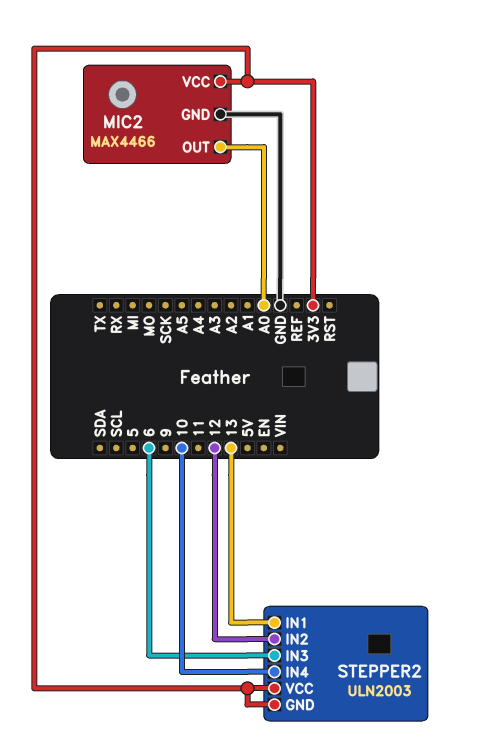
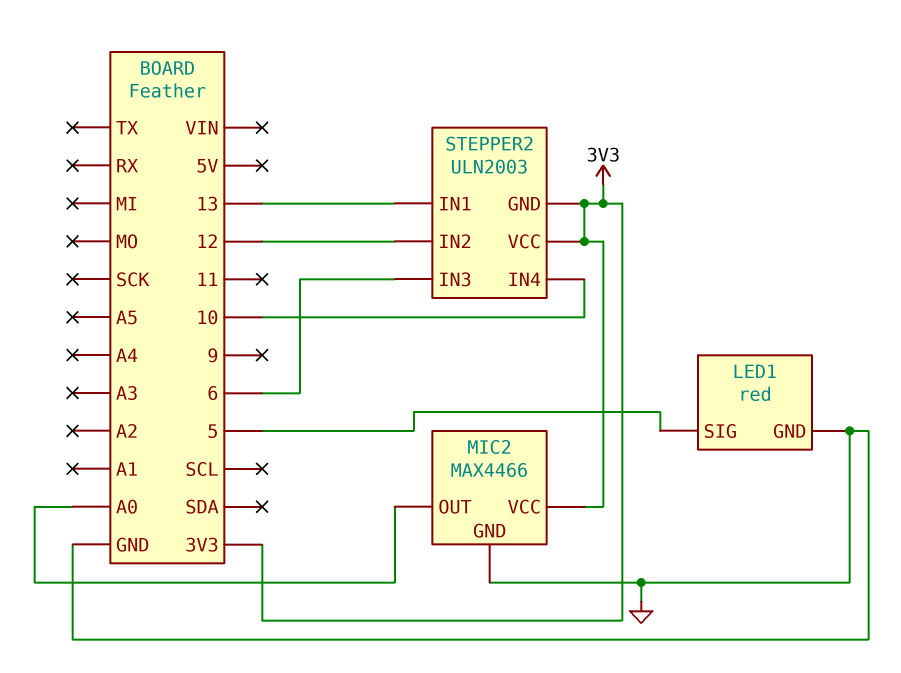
LED1: none -> red
LED1 pin GND: none -> GND
LED1 pin SIG: none -> 5

